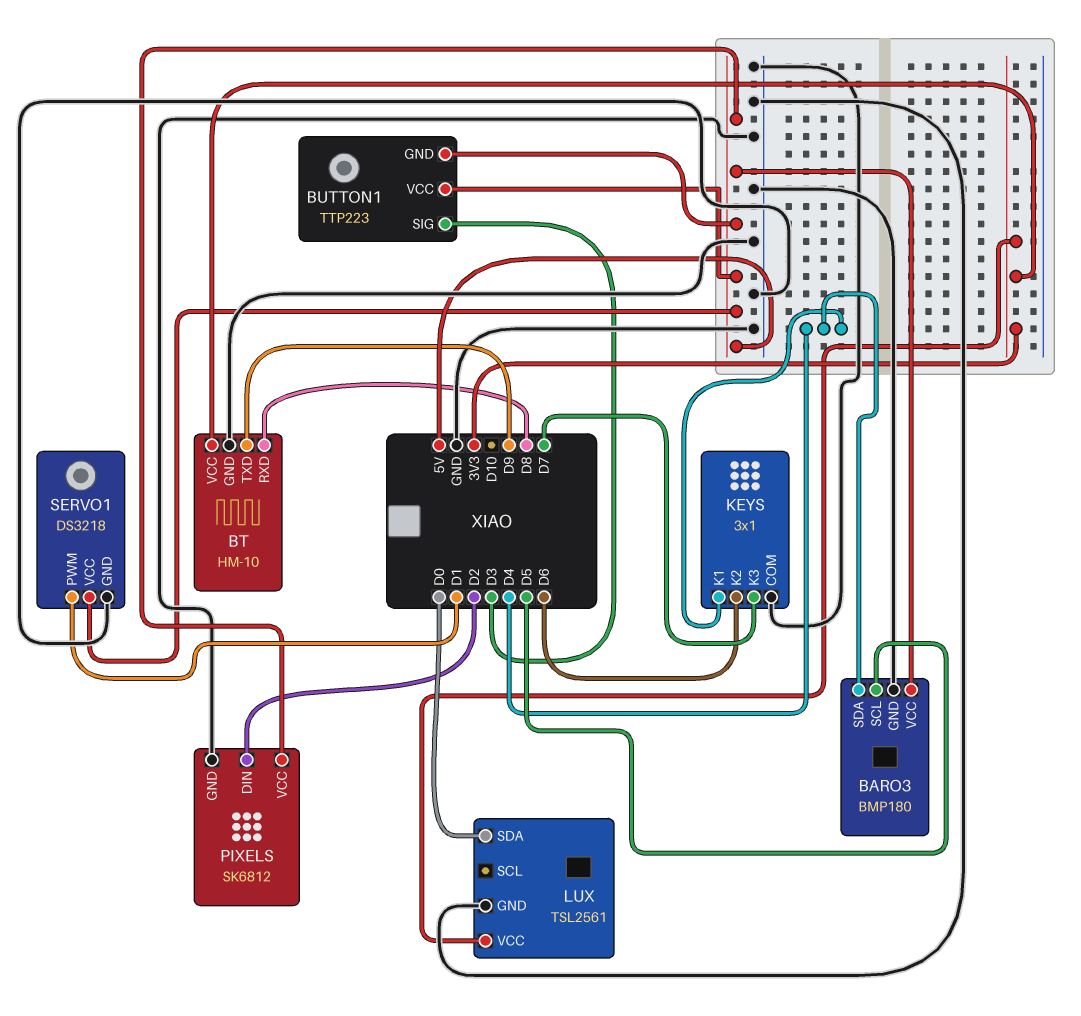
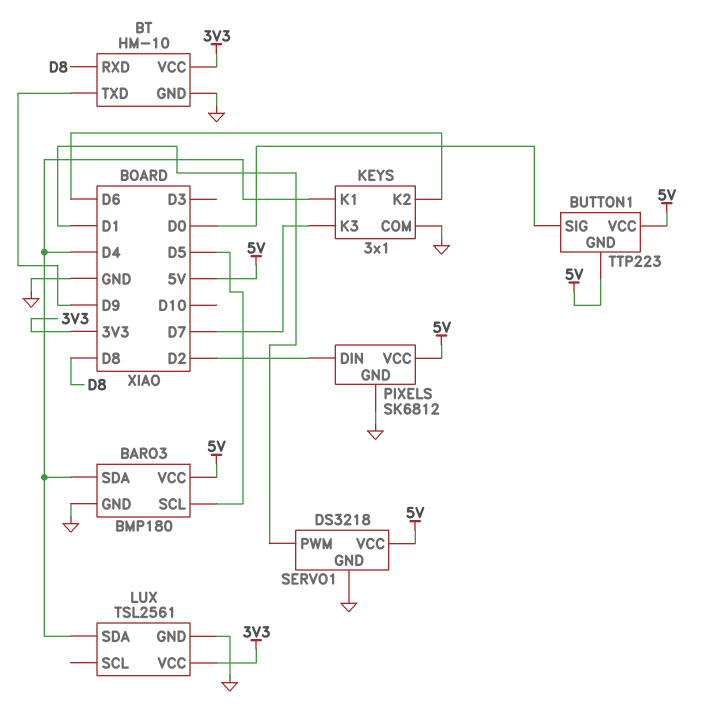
BUTTON1 pin SIG: D3 -> D0
LUX pin SDA: D0 -> D4

